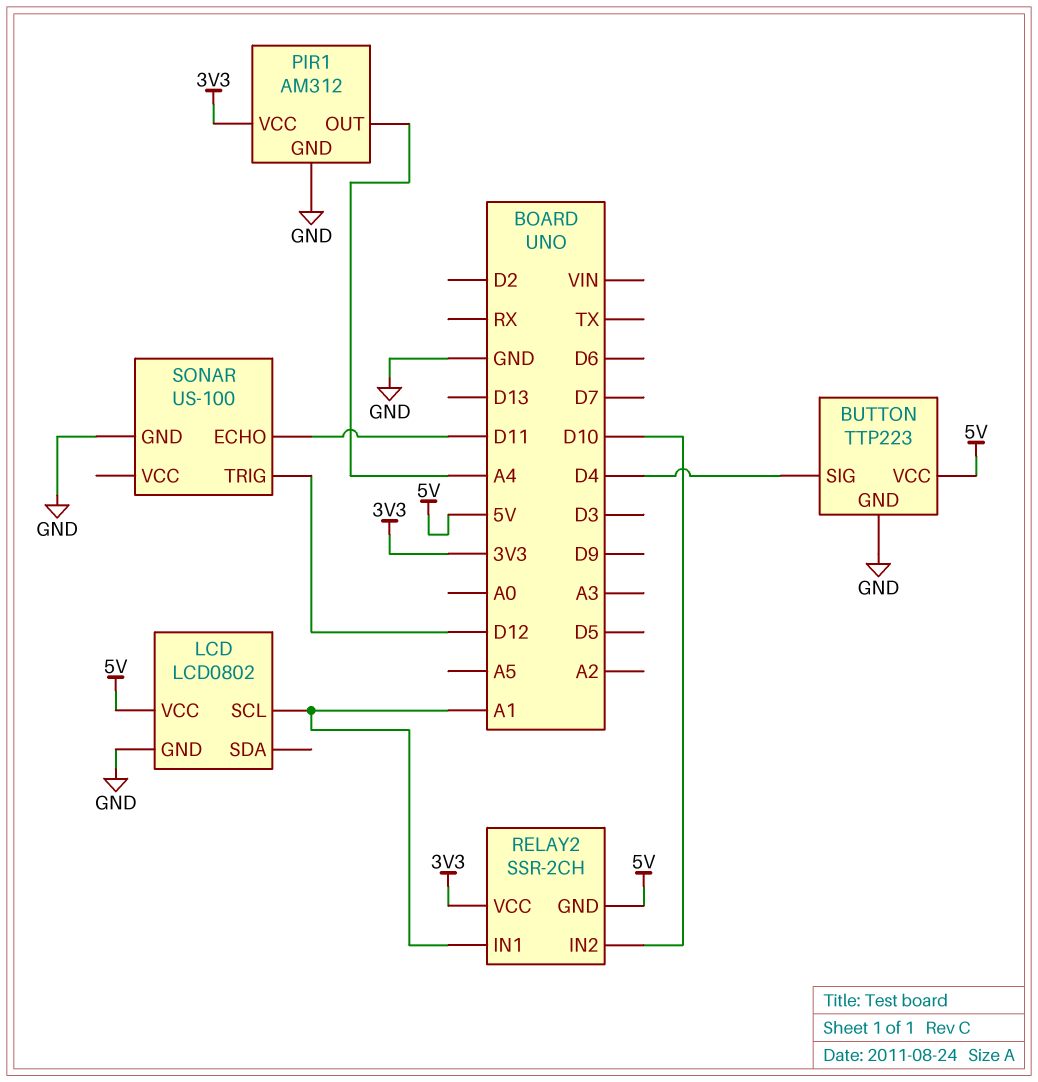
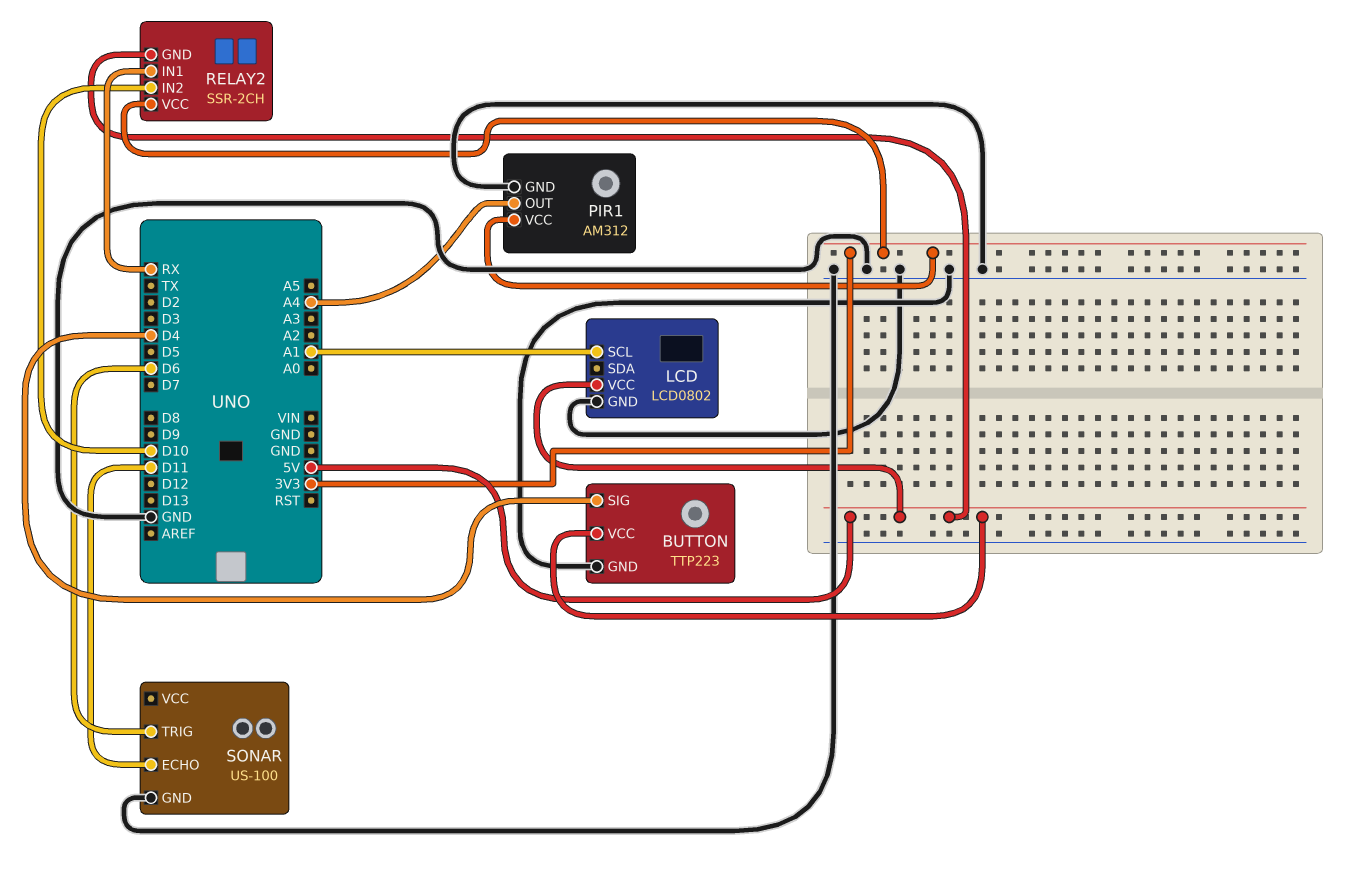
RELAY2 pin IN1: A1 -> RX
SONAR pin TRIG: D12 -> D6

